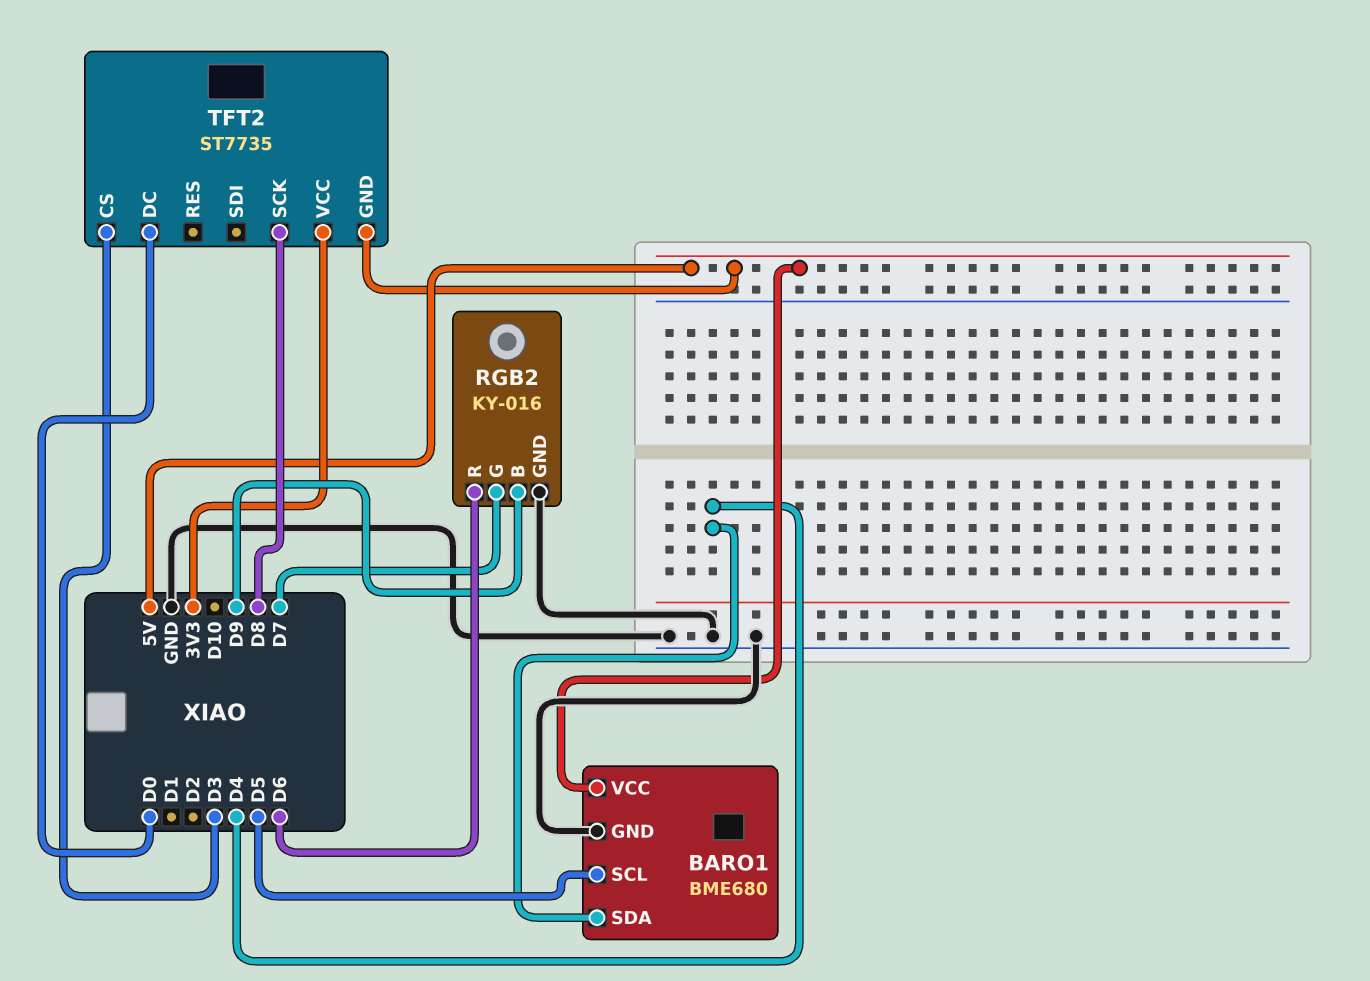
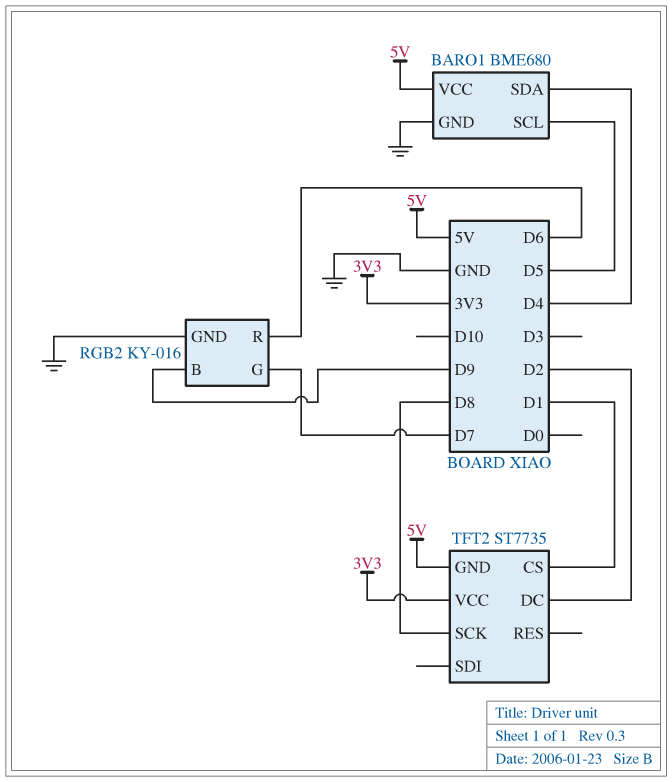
TFT2 pin CS: D3 -> D1
TFT2 pin DC: D0 -> D2

